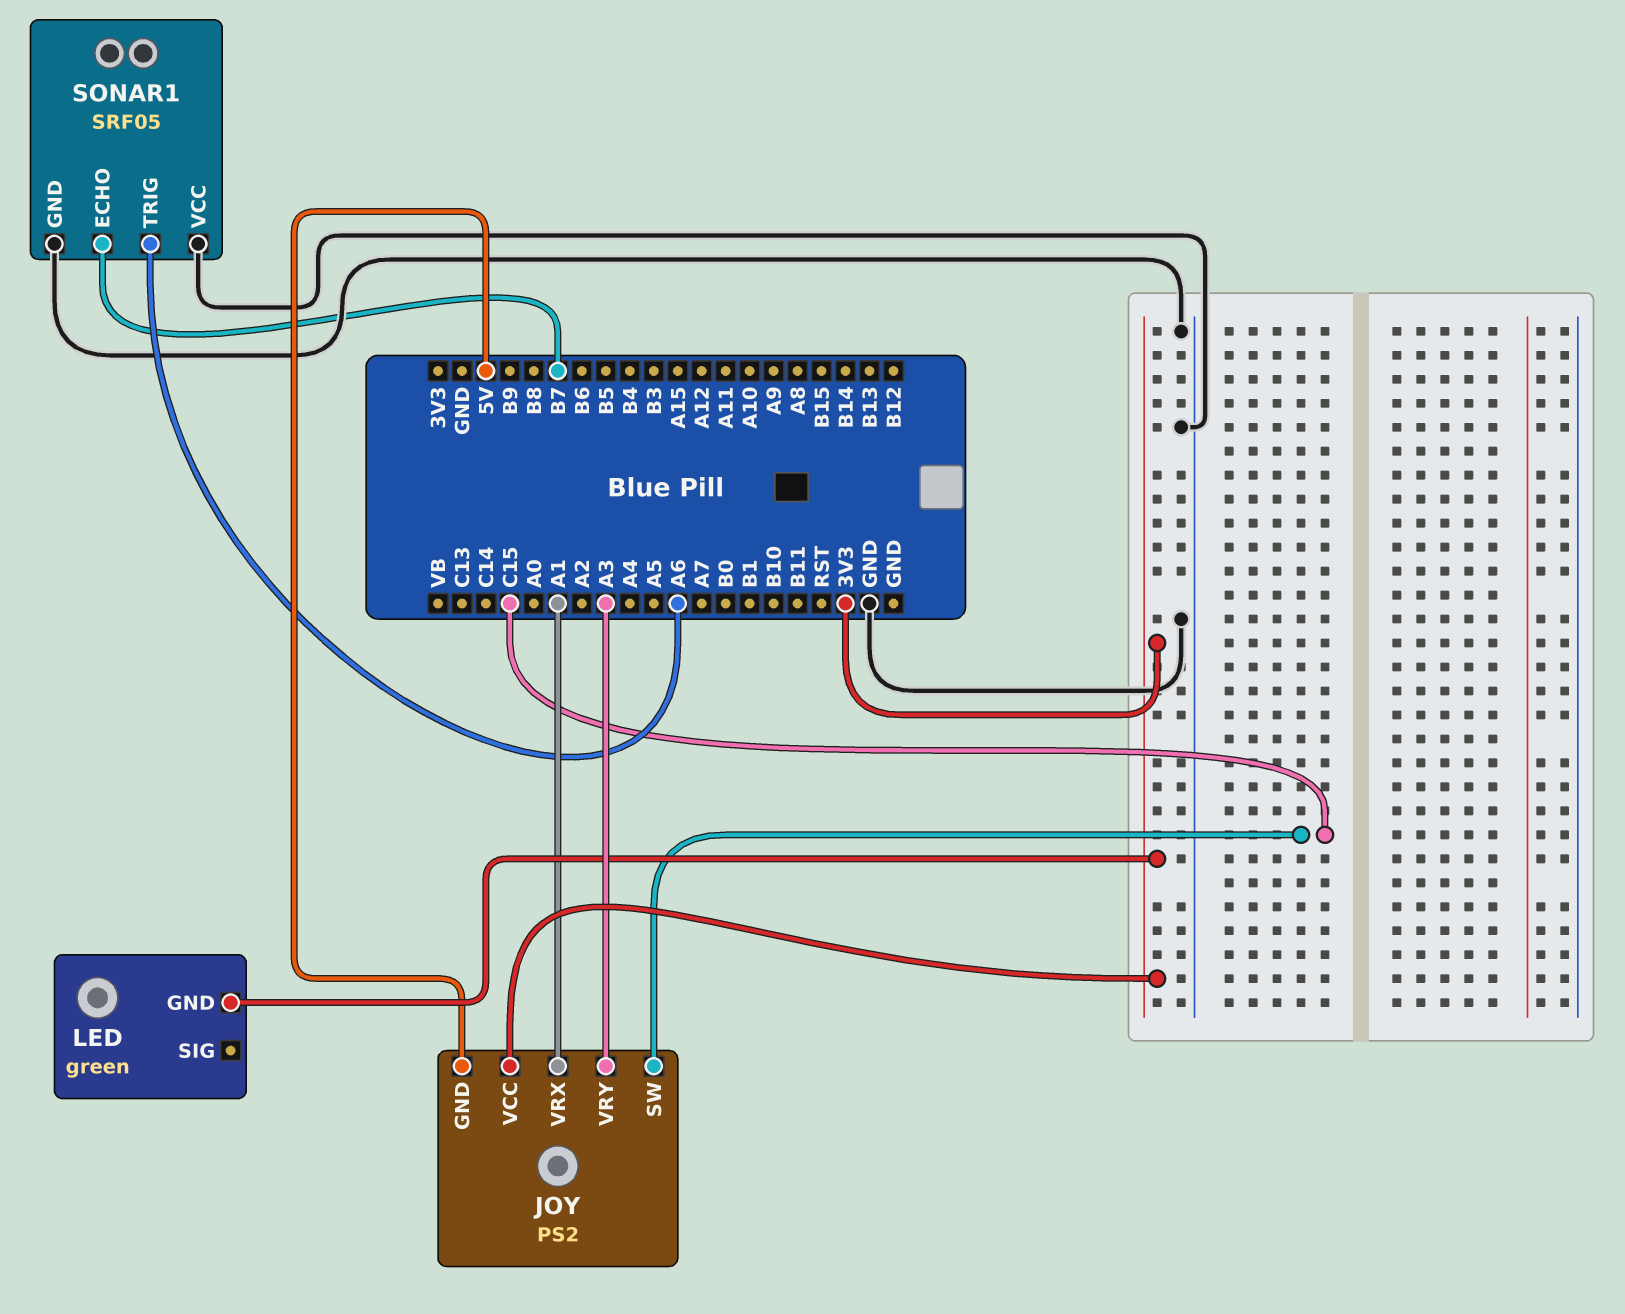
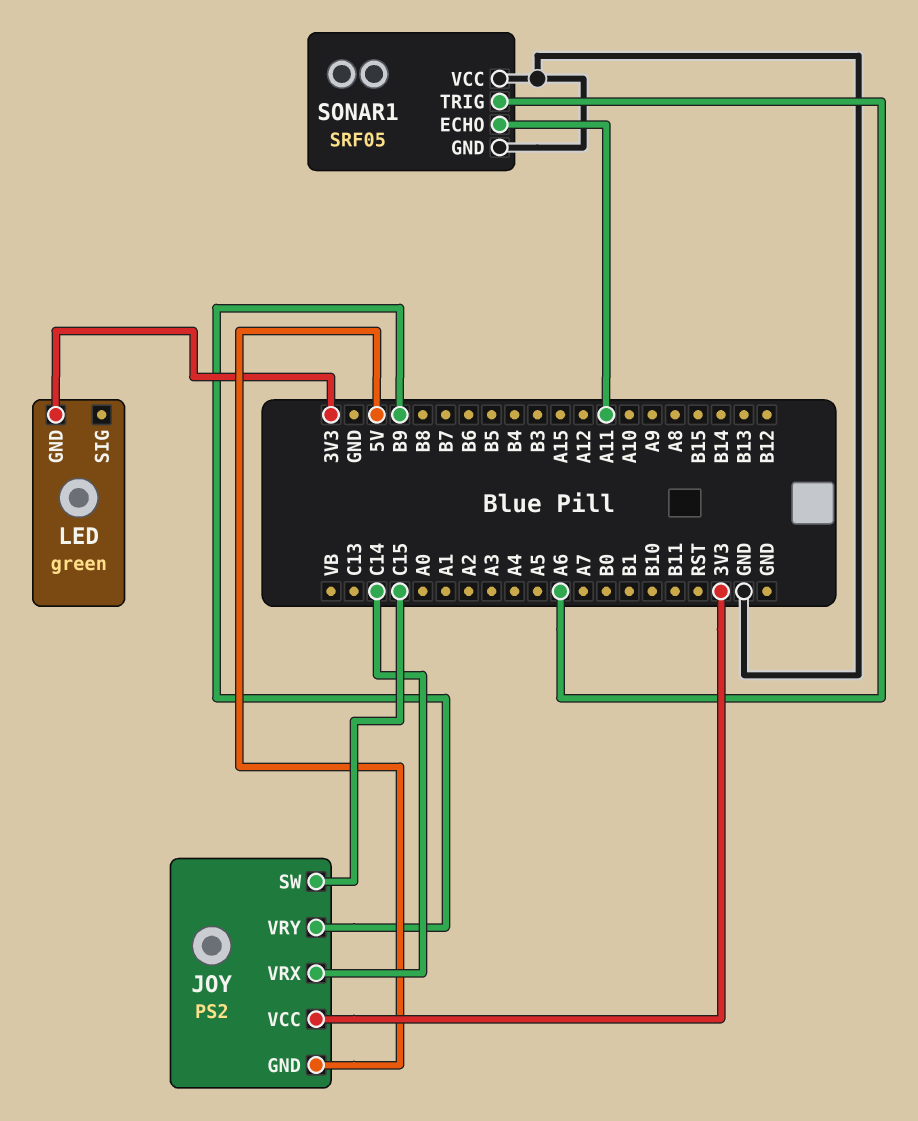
JOY pin VRX: A1 -> C14
JOY pin VRY: A3 -> B9
SONAR1 pin ECHO: B7 -> A11

